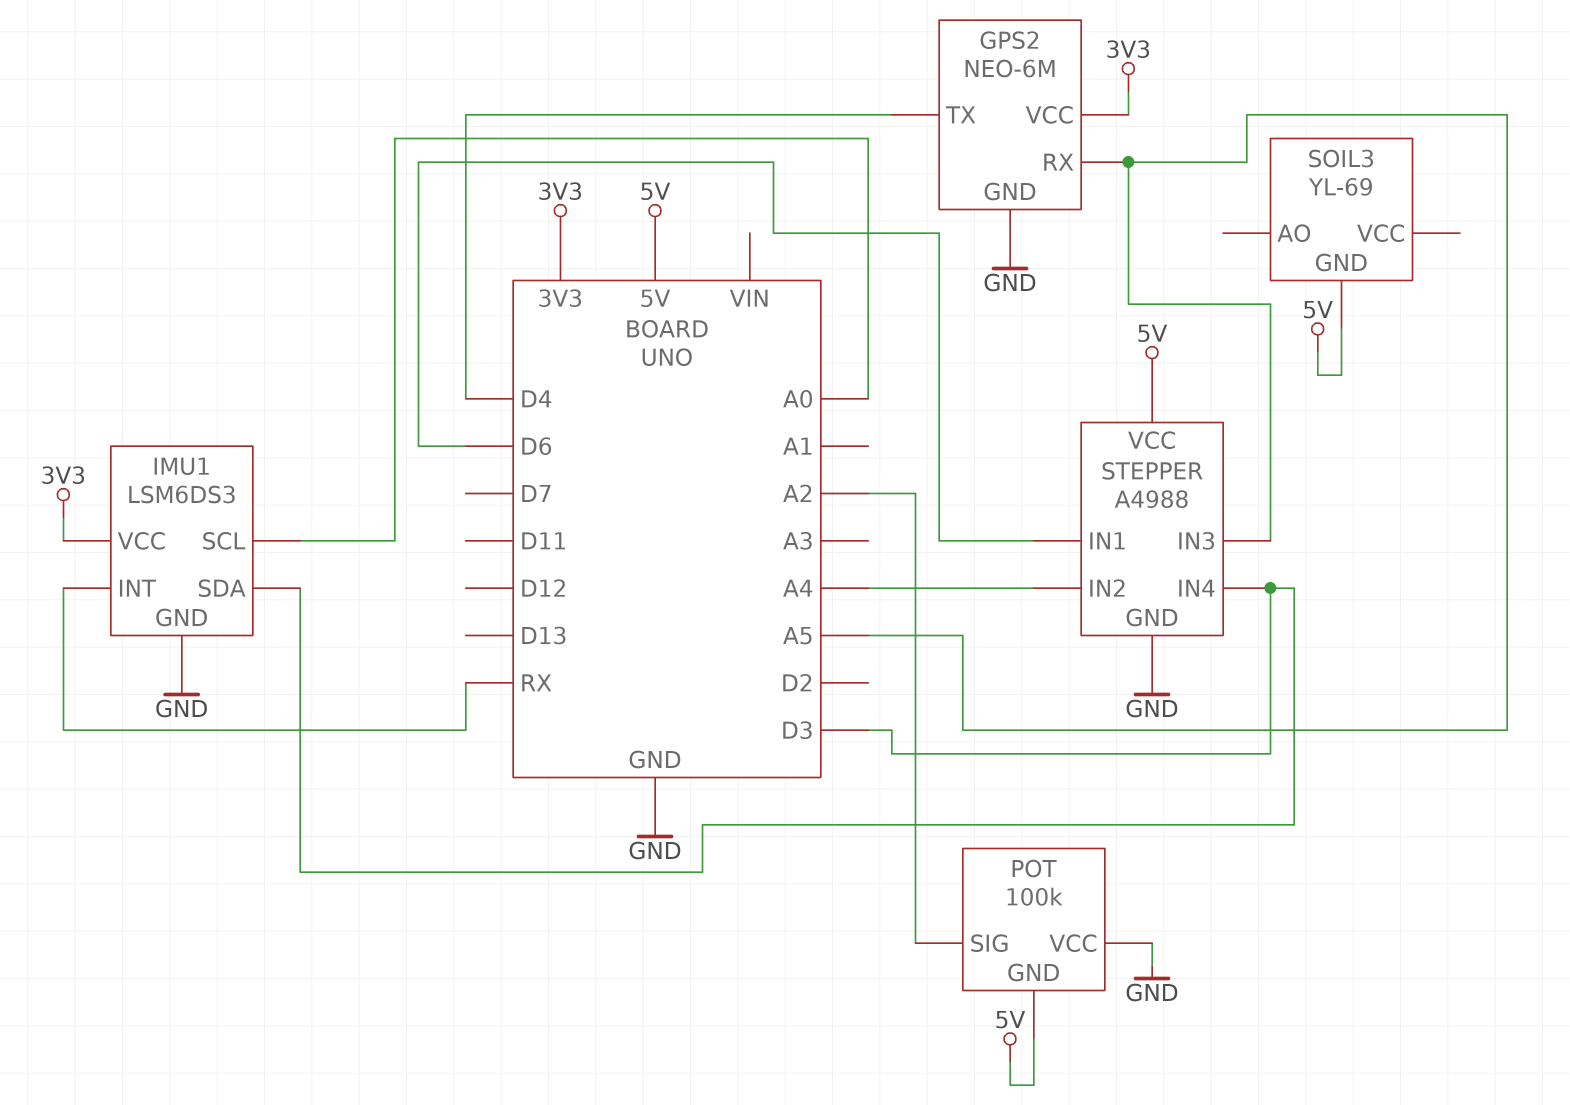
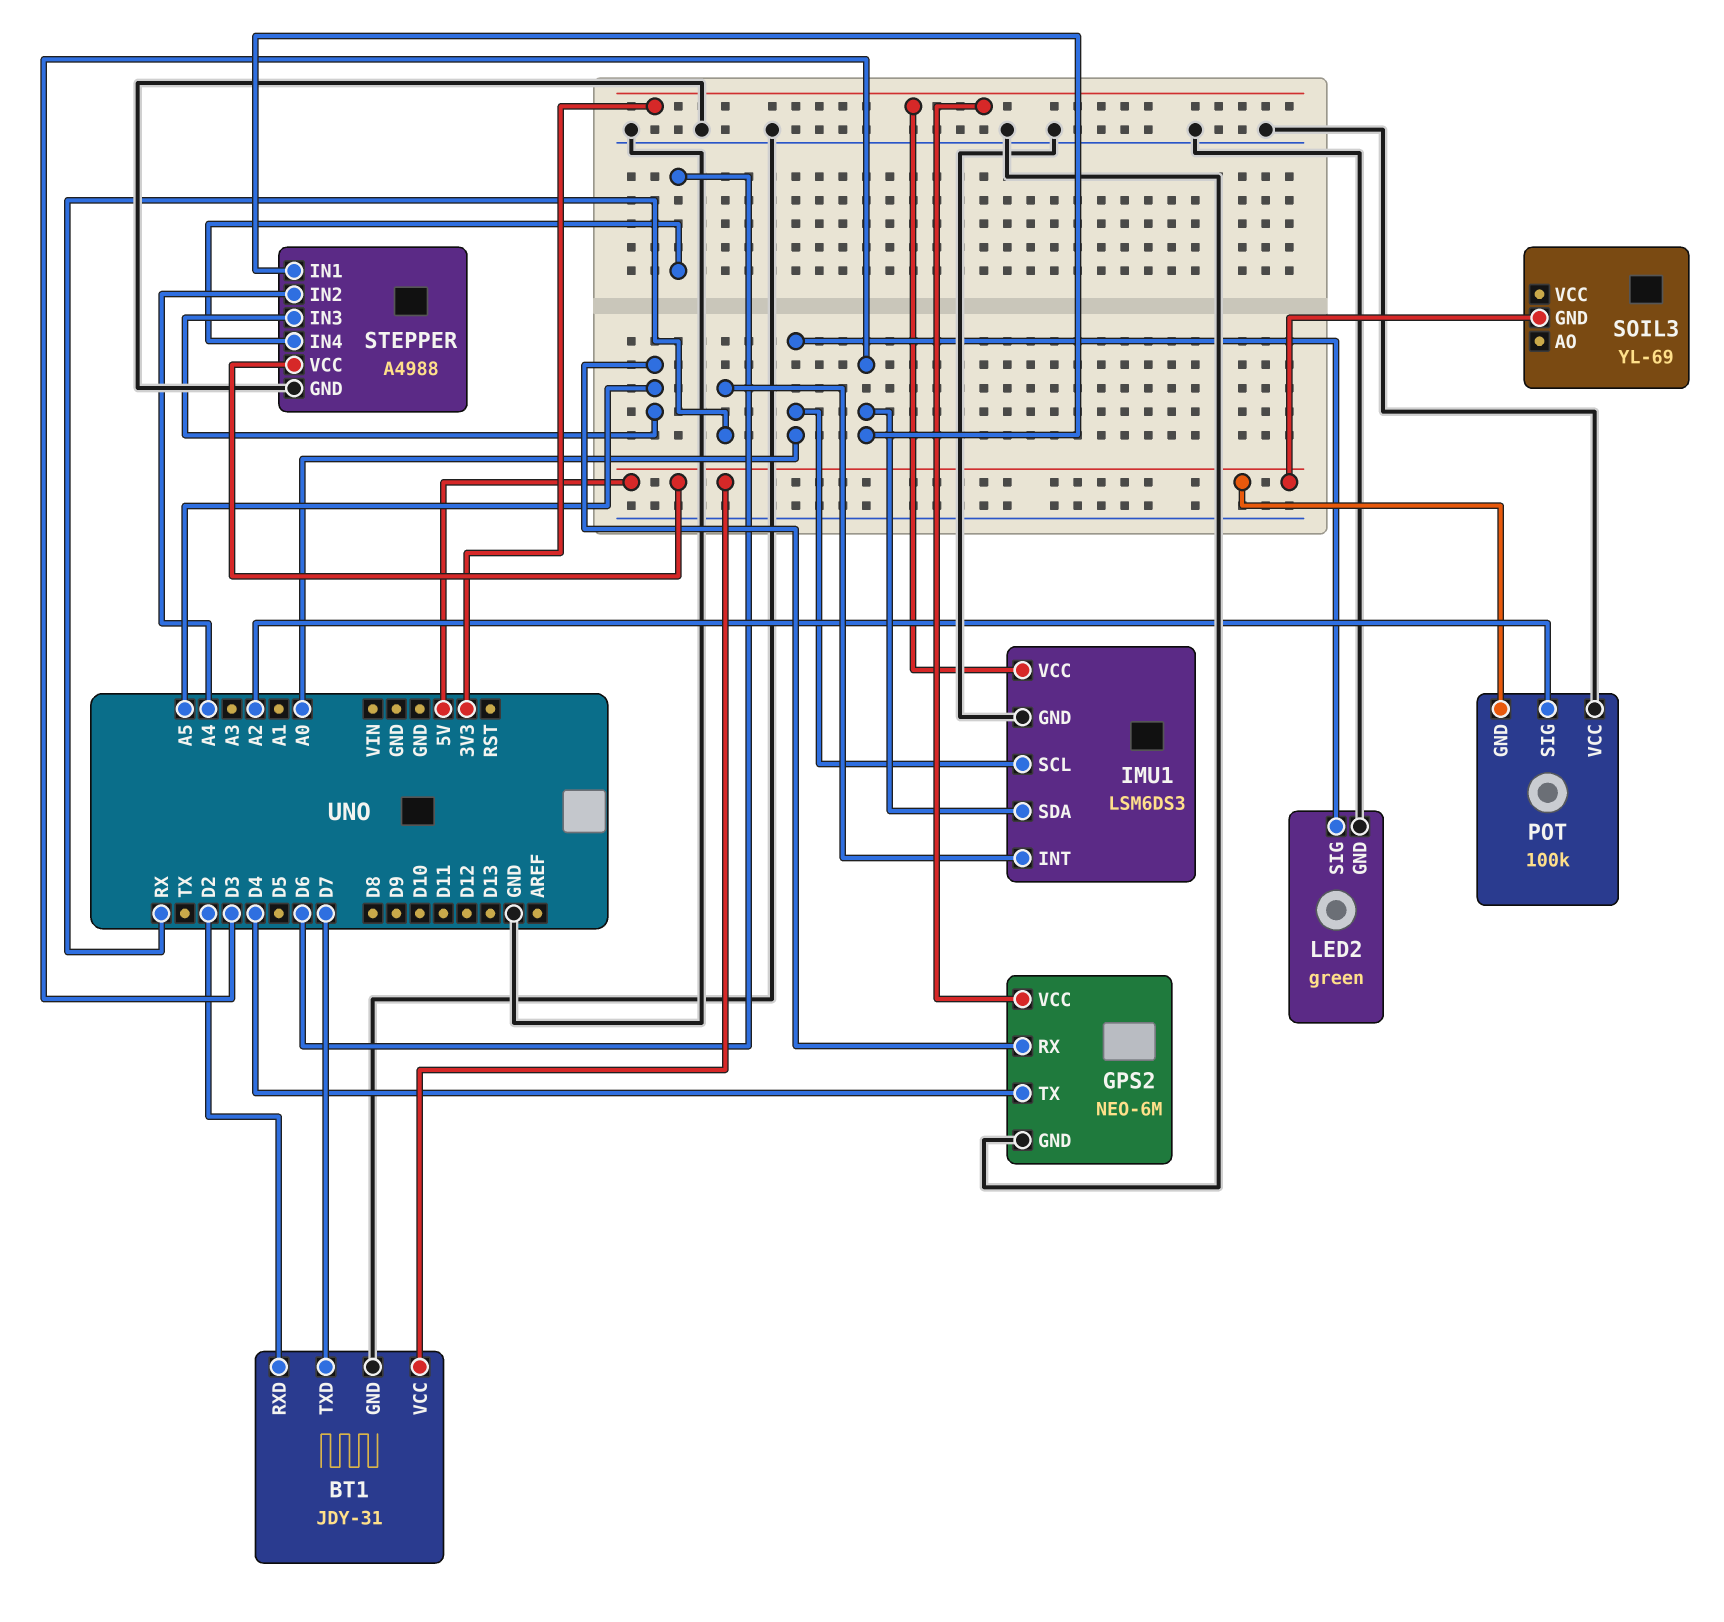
BT1: none -> JDY-31
BT1 pin GND: none -> GND
BT1 pin RXD: none -> D2
BT1 pin TXD: none -> D7
BT1 pin VCC: none -> 5V
LED2: none -> green
LED2 pin GND: none -> GND
LED2 pin SIG: none -> A0
STEPPER pin IN1: D6 -> D3
STEPPER pin IN4: D3 -> D6

